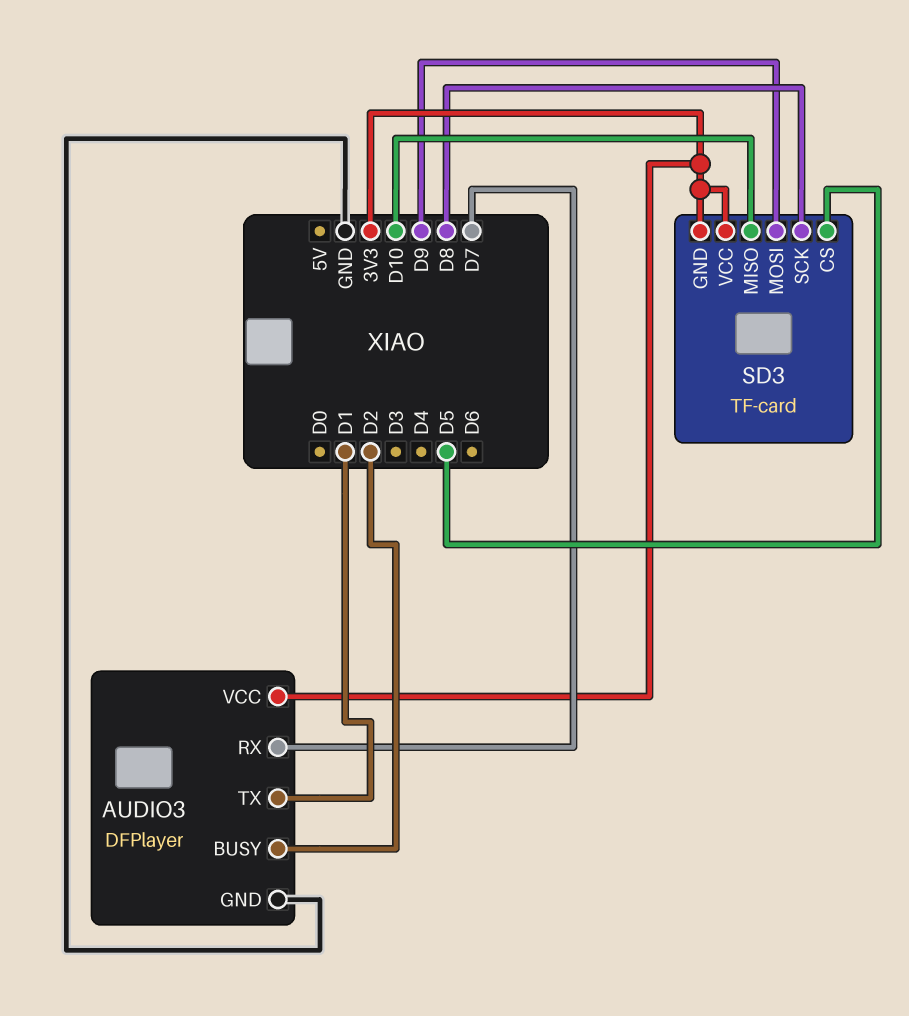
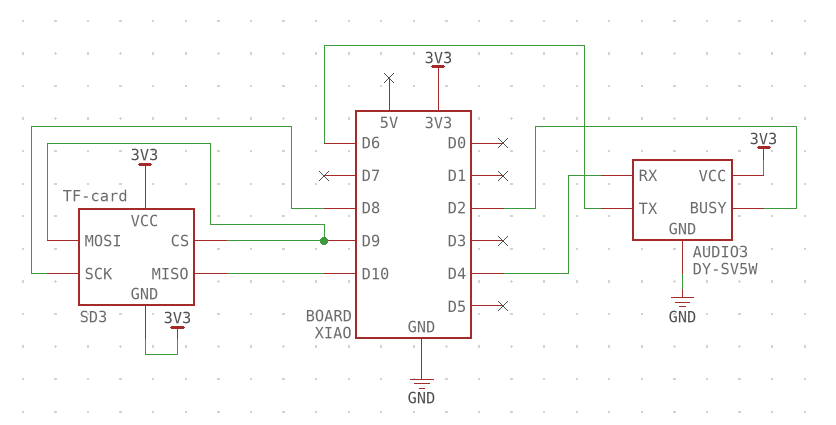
AUDIO3: DFPlayer -> DY-SV5W
AUDIO3 pin RX: D7 -> D4
AUDIO3 pin TX: D1 -> D6
SD3 pin CS: D5 -> D9

